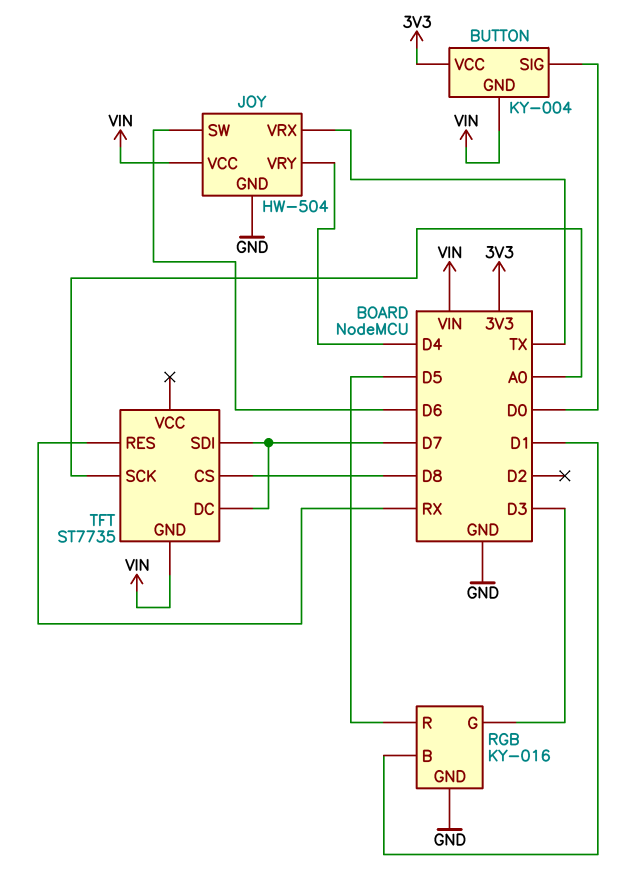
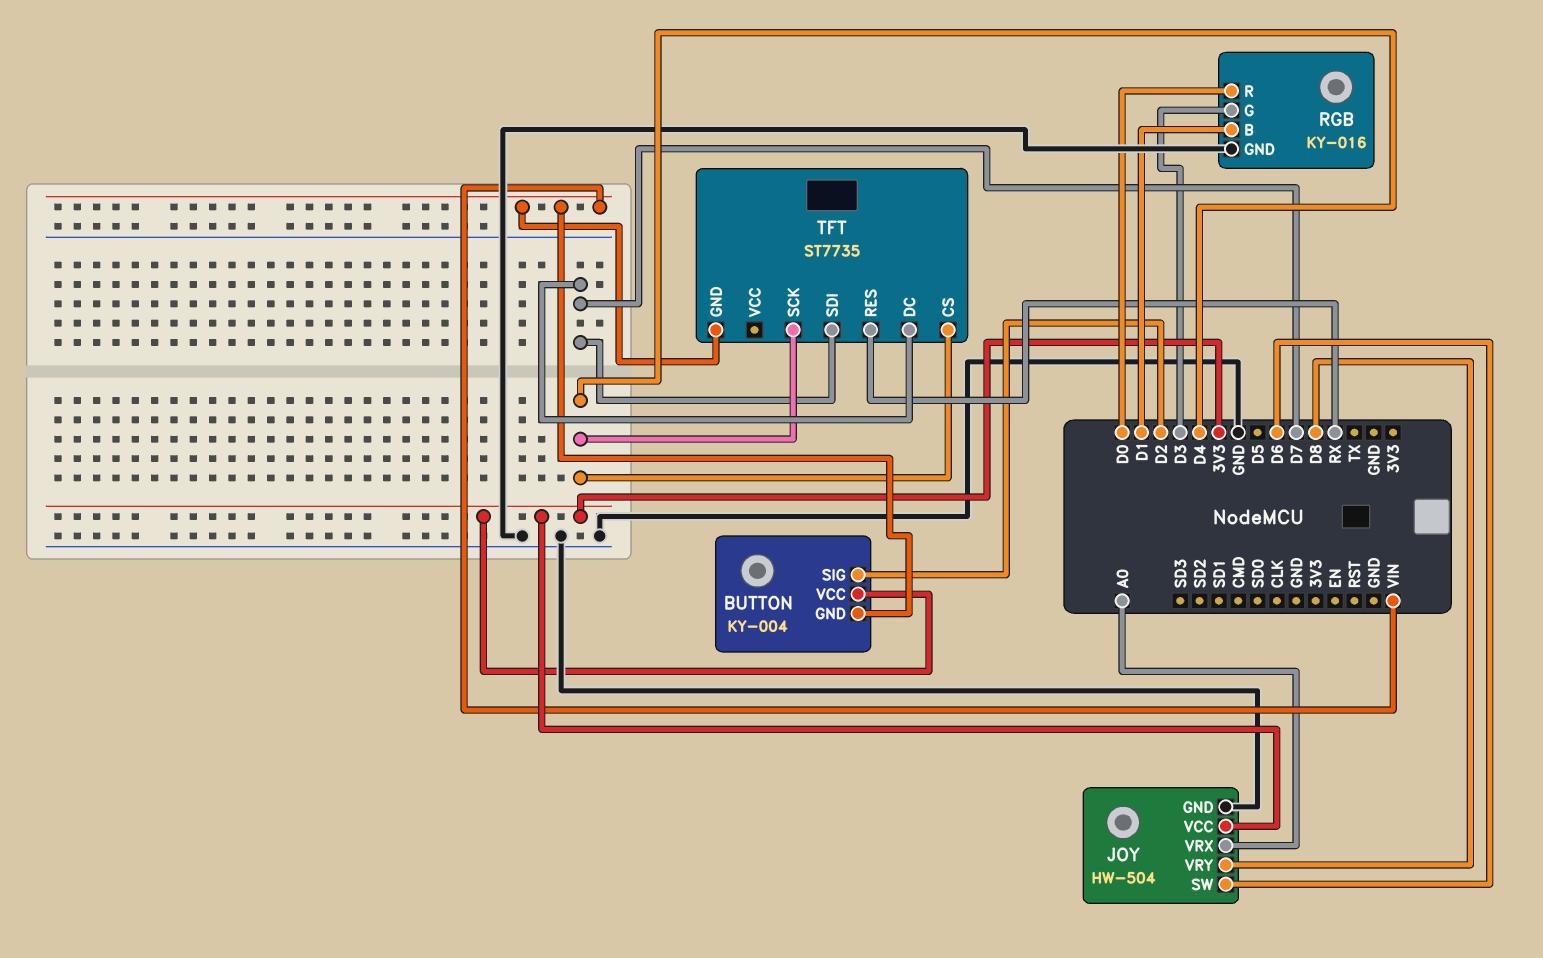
BUTTON pin SIG: D0 -> D2
JOY pin VCC: VIN -> 3V3
JOY pin VRX: TX -> A0
JOY pin VRY: D4 -> D8
RGB pin R: D5 -> D0
TFT pin CS: D8 -> D4
TFT pin SCK: A0 -> D4

